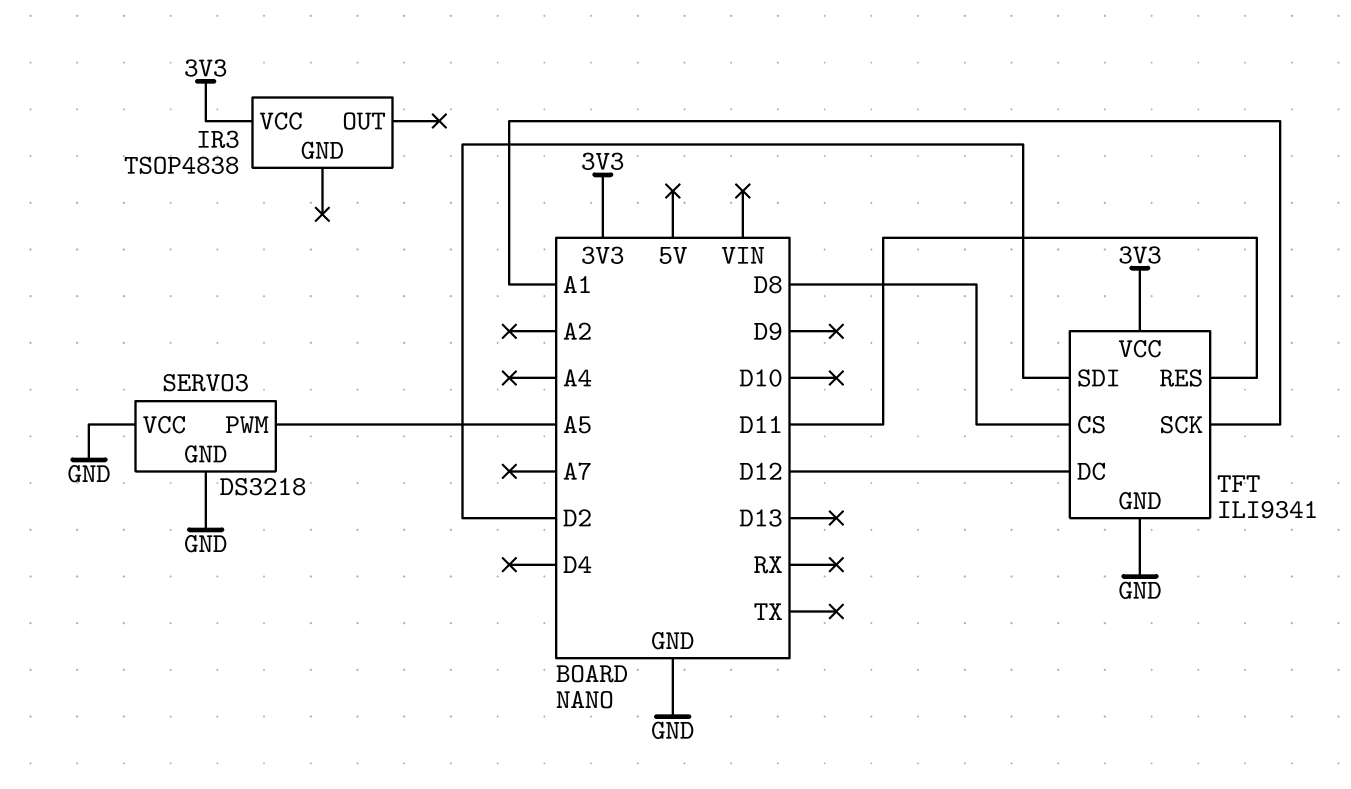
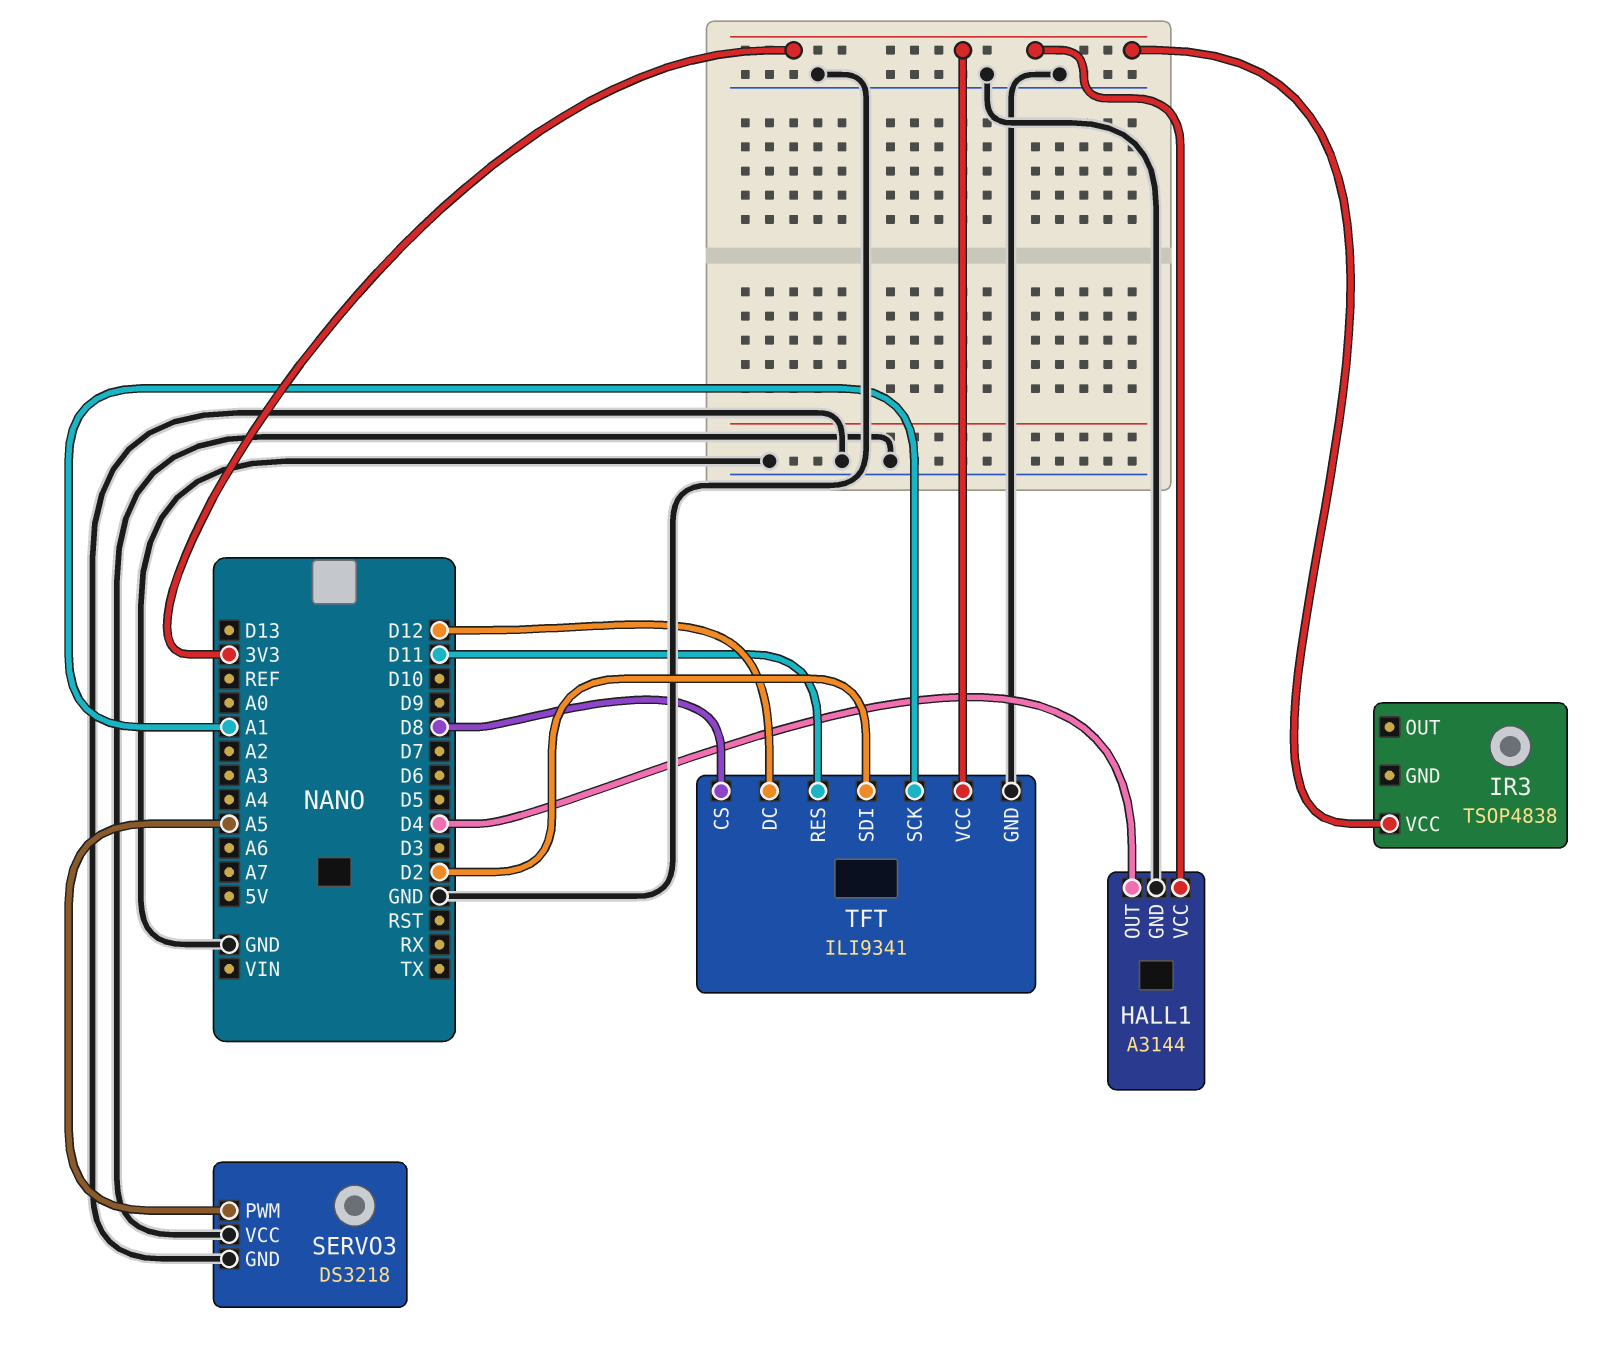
HALL1: none -> A3144
HALL1 pin GND: none -> GND
HALL1 pin OUT: none -> D4
HALL1 pin VCC: none -> 3V3

